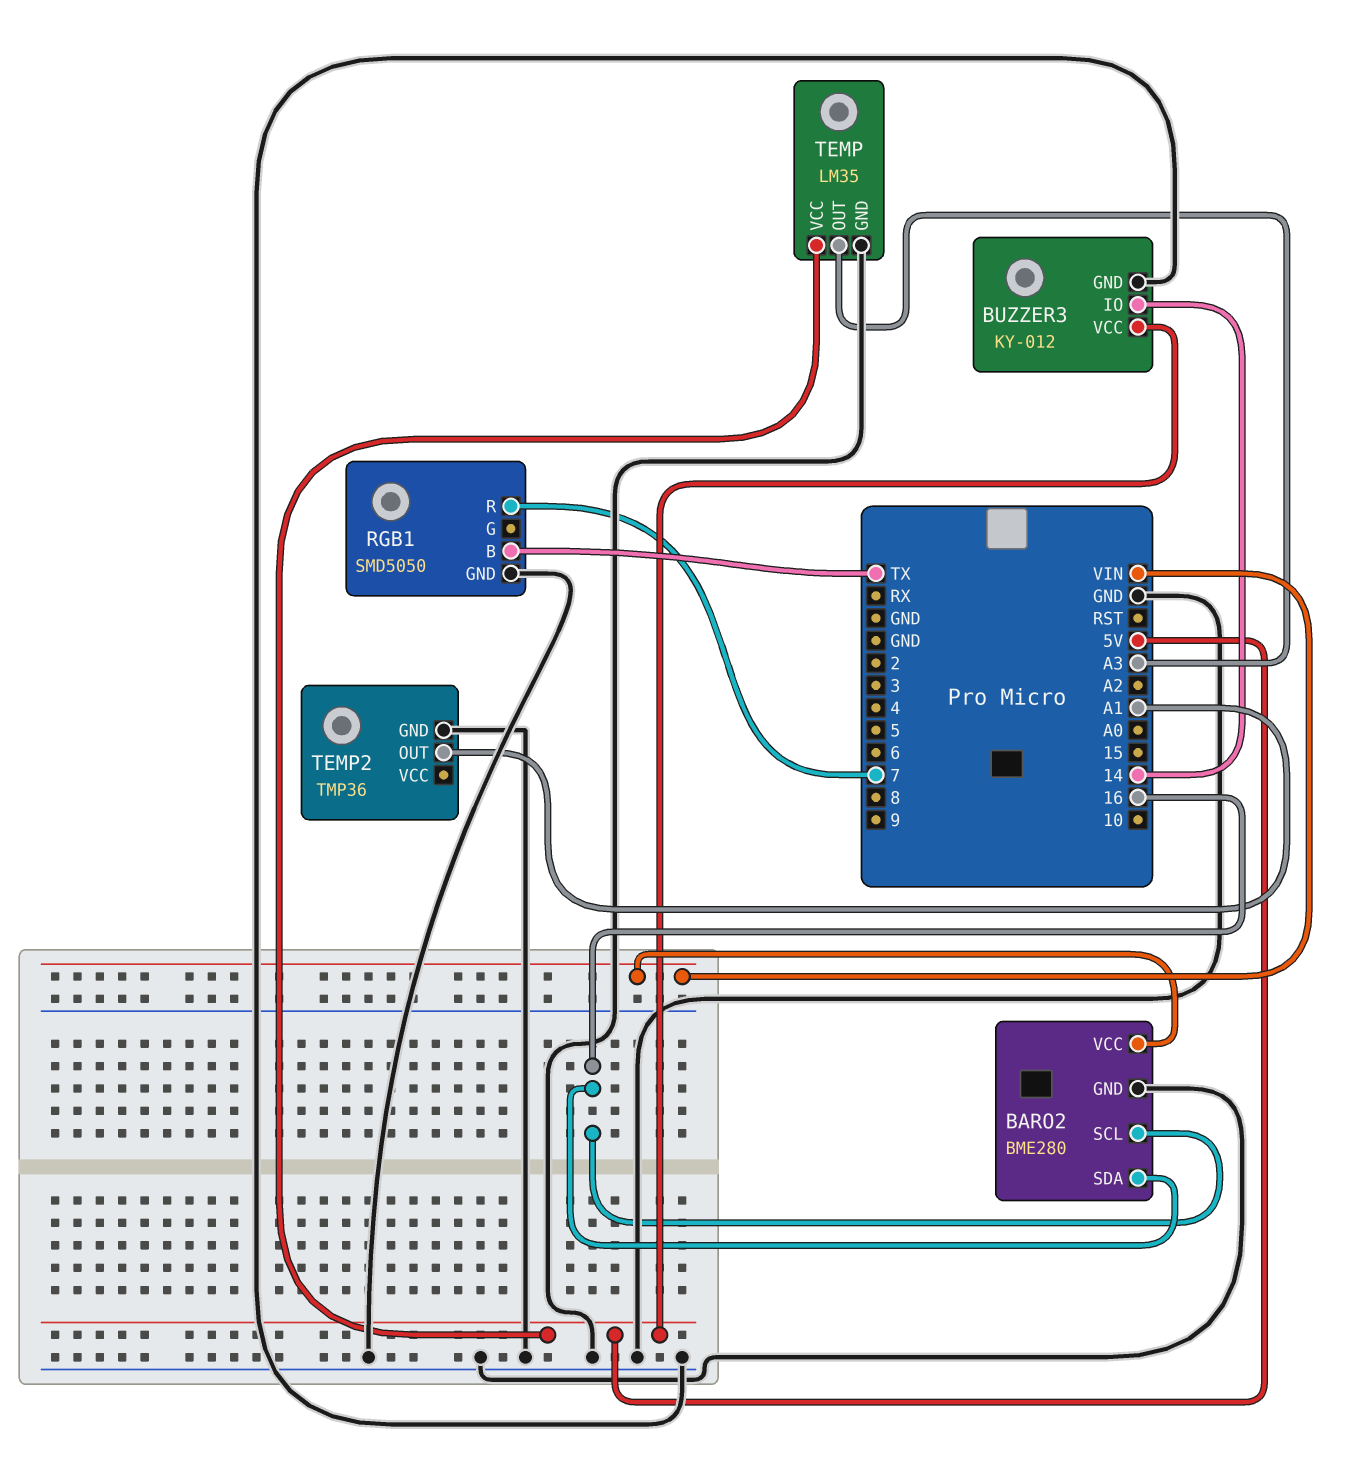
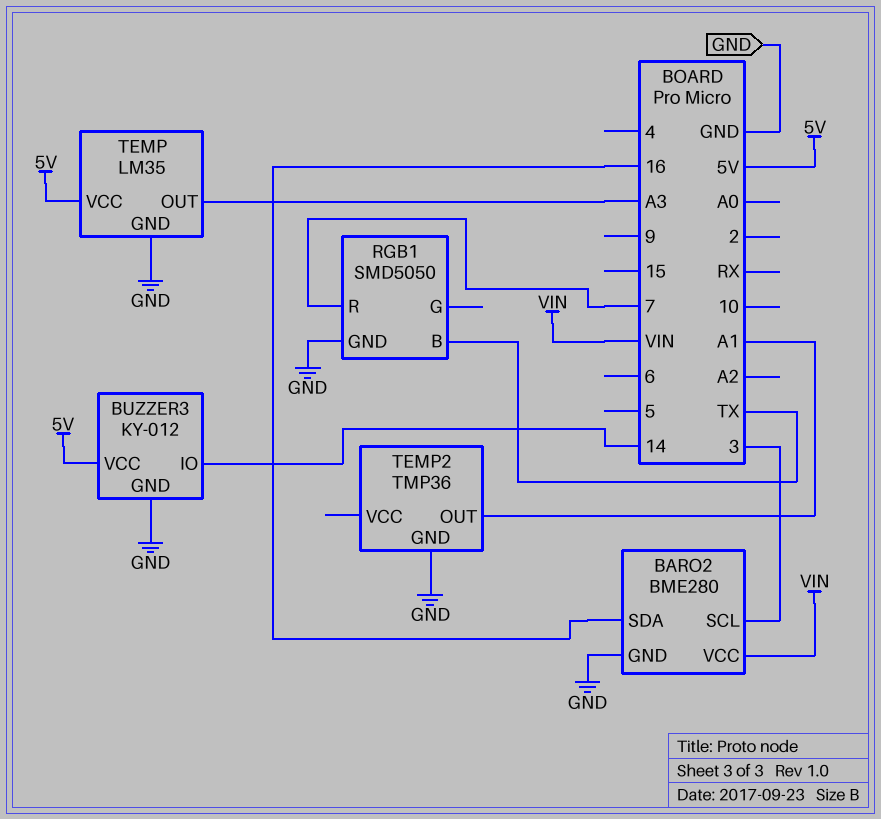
BARO2 pin SCL: 16 -> 3

